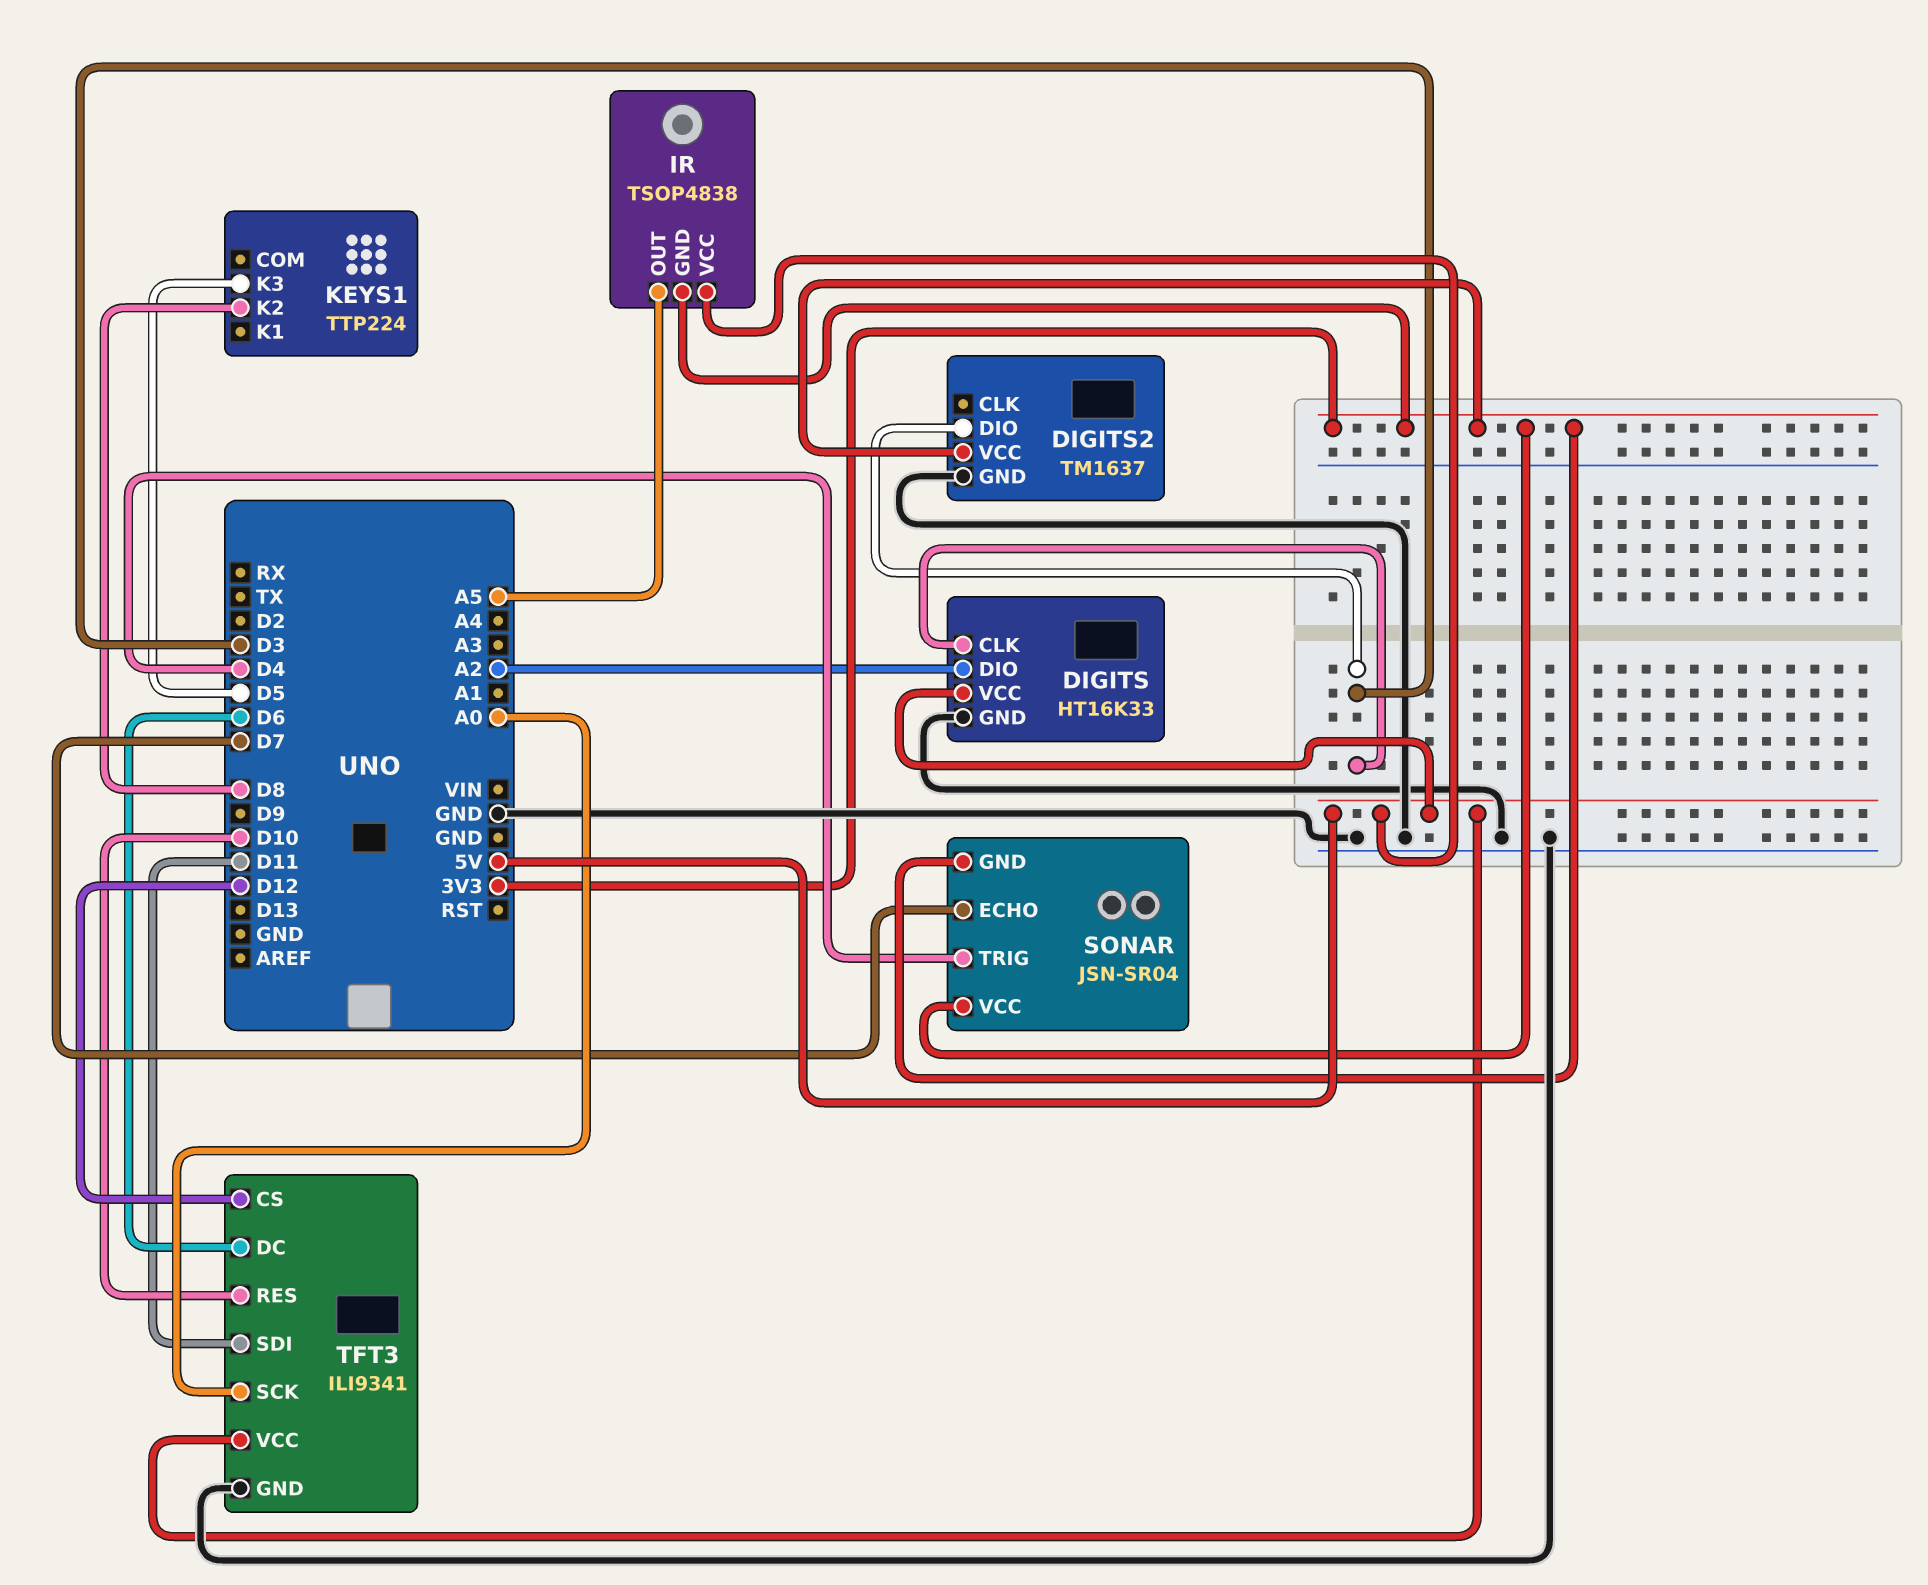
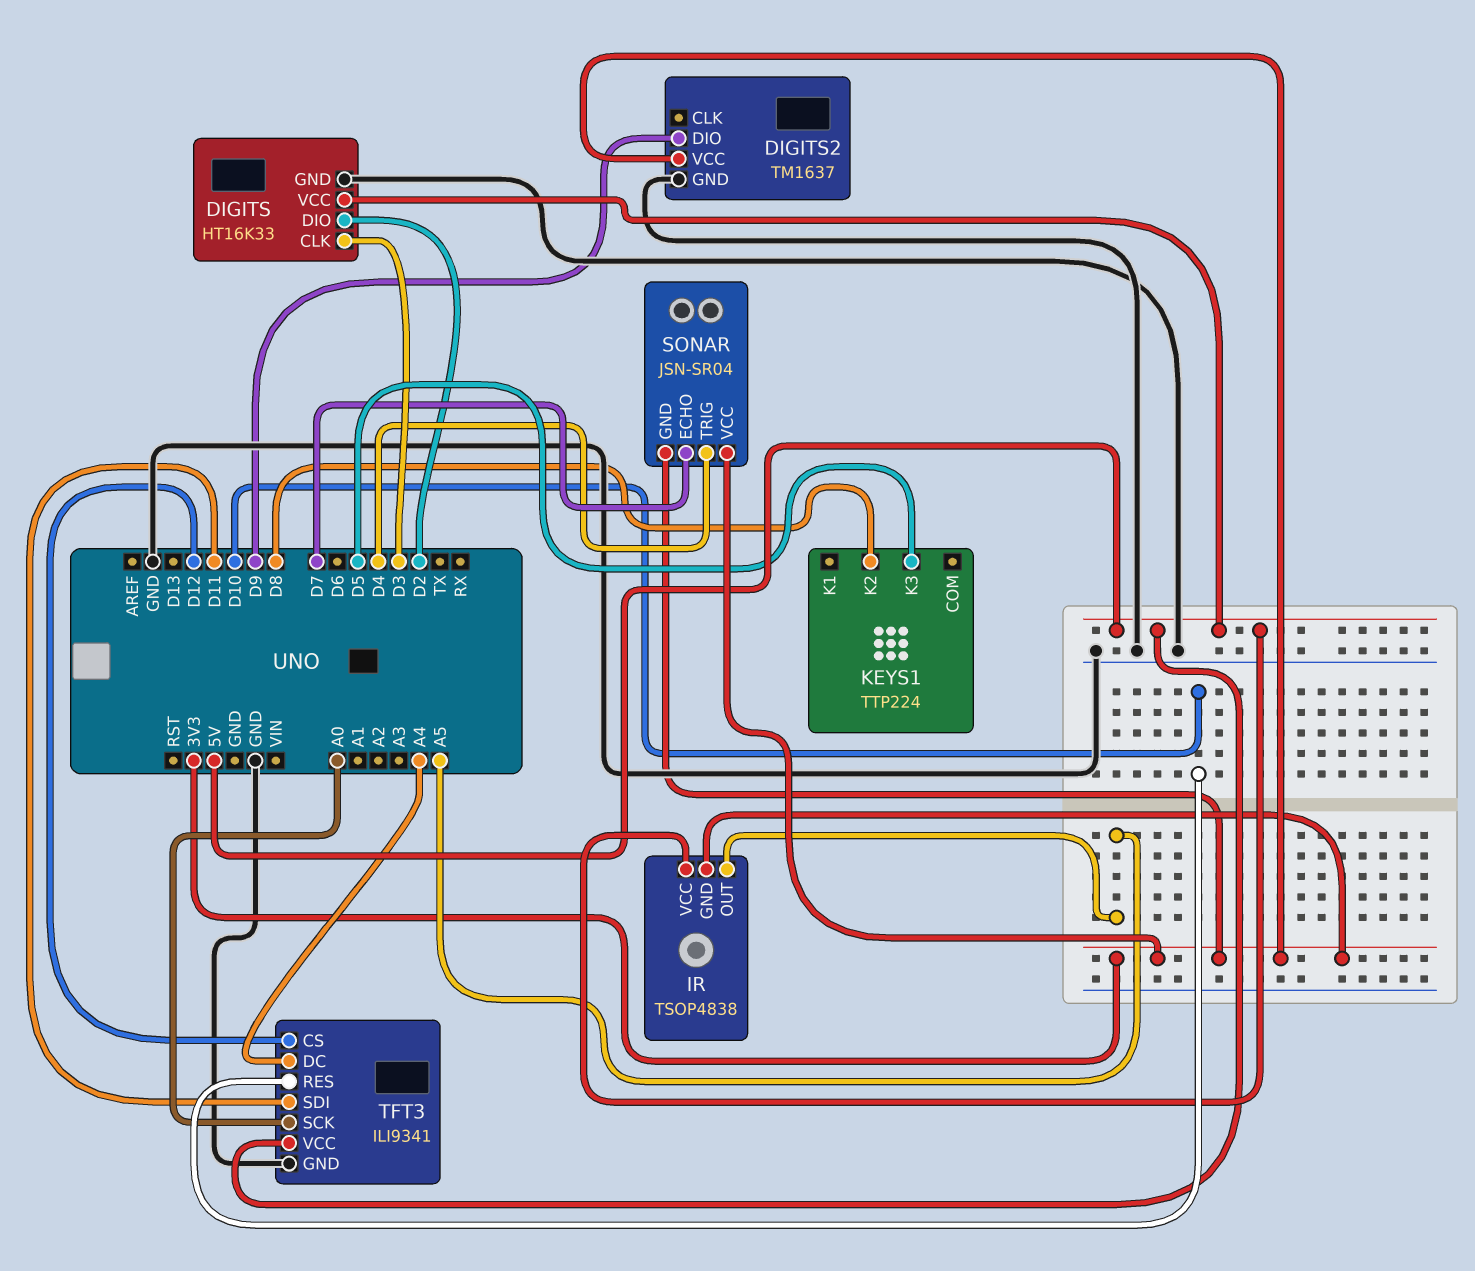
DIGITS pin DIO: A2 -> D2
DIGITS2 pin DIO: D3 -> D9
TFT3 pin DC: D6 -> A4

